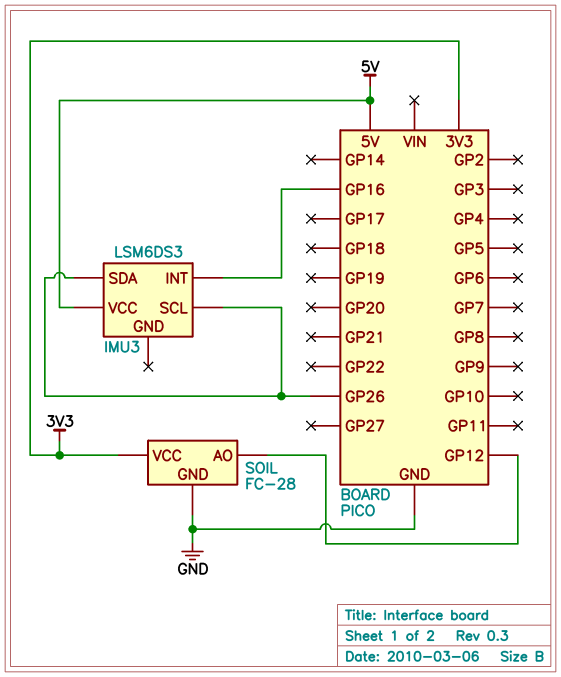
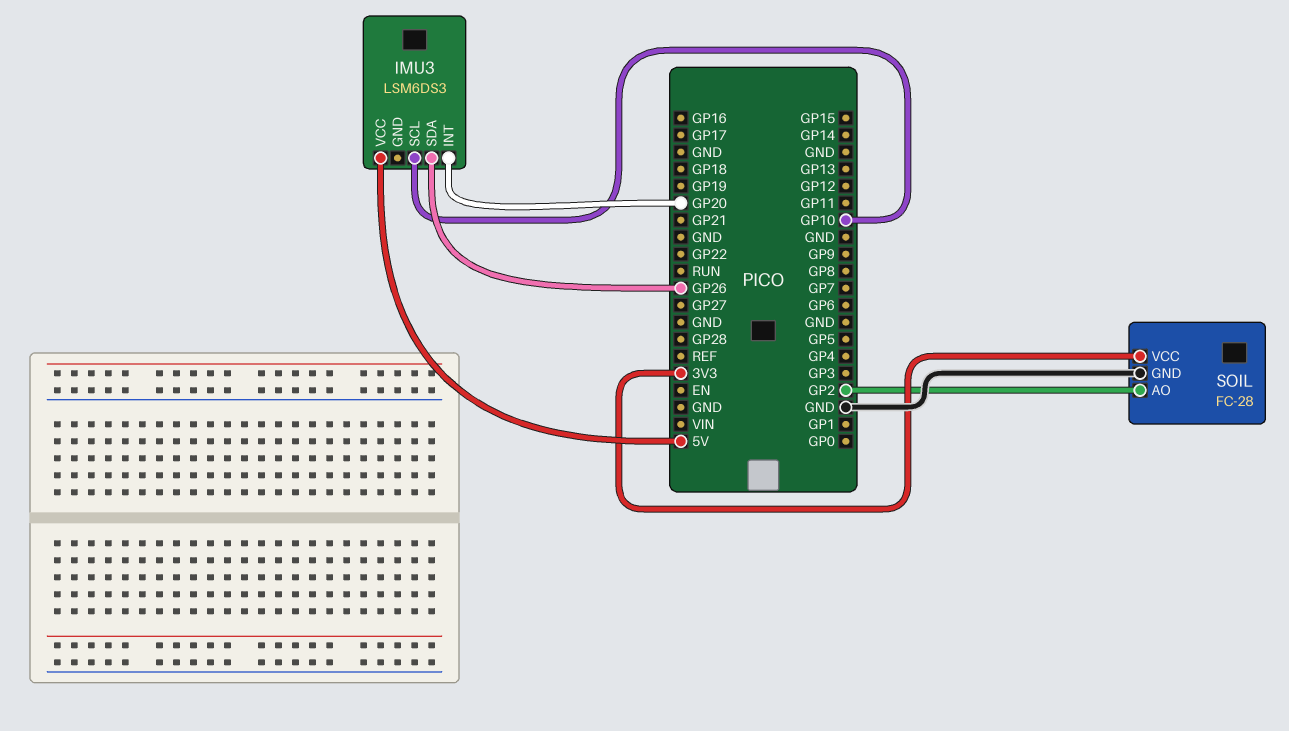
IMU3 pin INT: GP16 -> GP20
IMU3 pin SCL: GP26 -> GP10
SOIL pin AO: GP12 -> GP2

